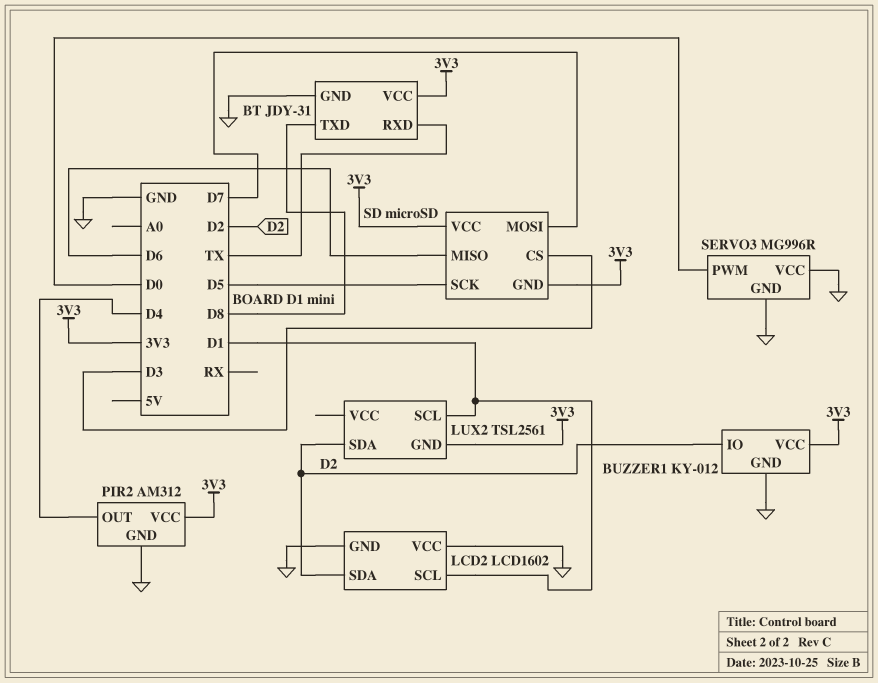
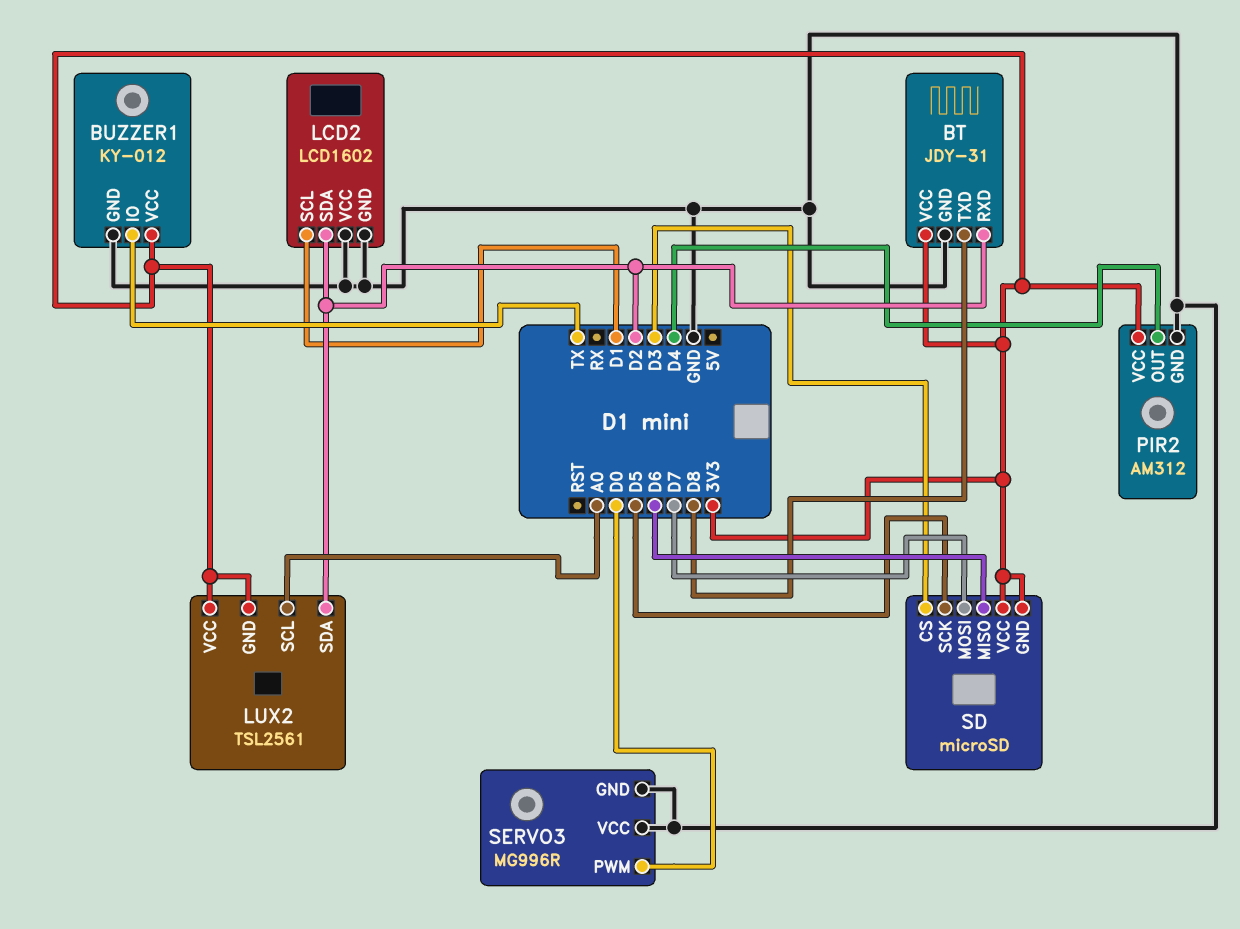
BT pin RXD: TX -> D2
BUZZER1 pin IO: D2 -> TX
LUX2 pin SCL: D1 -> A0
LUX2 pin VCC: none -> 3V3

